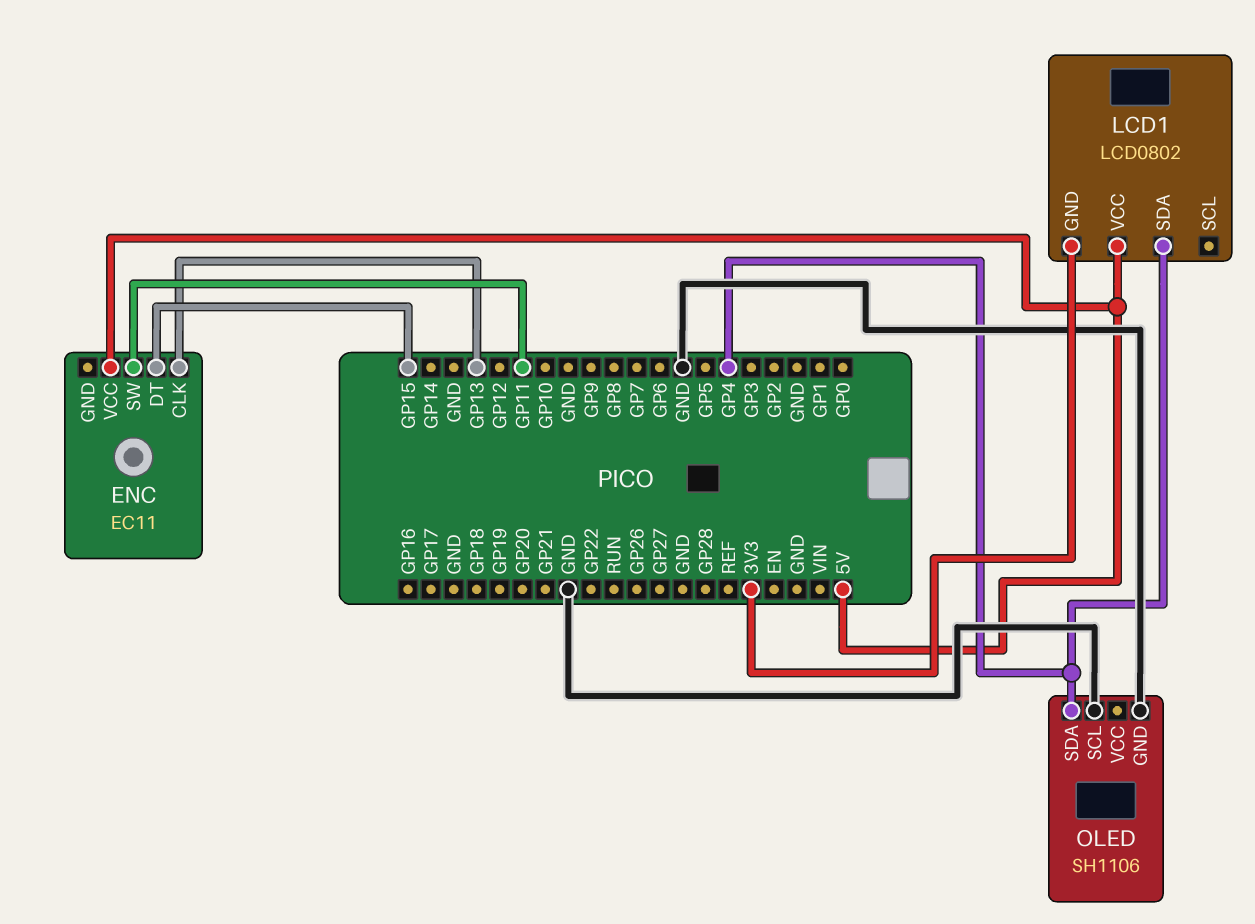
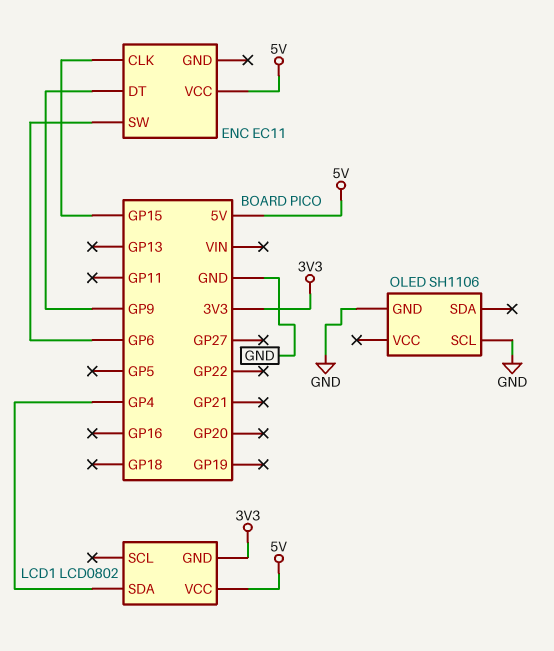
ENC pin CLK: GP13 -> GP15
ENC pin DT: GP15 -> GP9
ENC pin SW: GP11 -> GP6
OLED pin SDA: GP4 -> none

